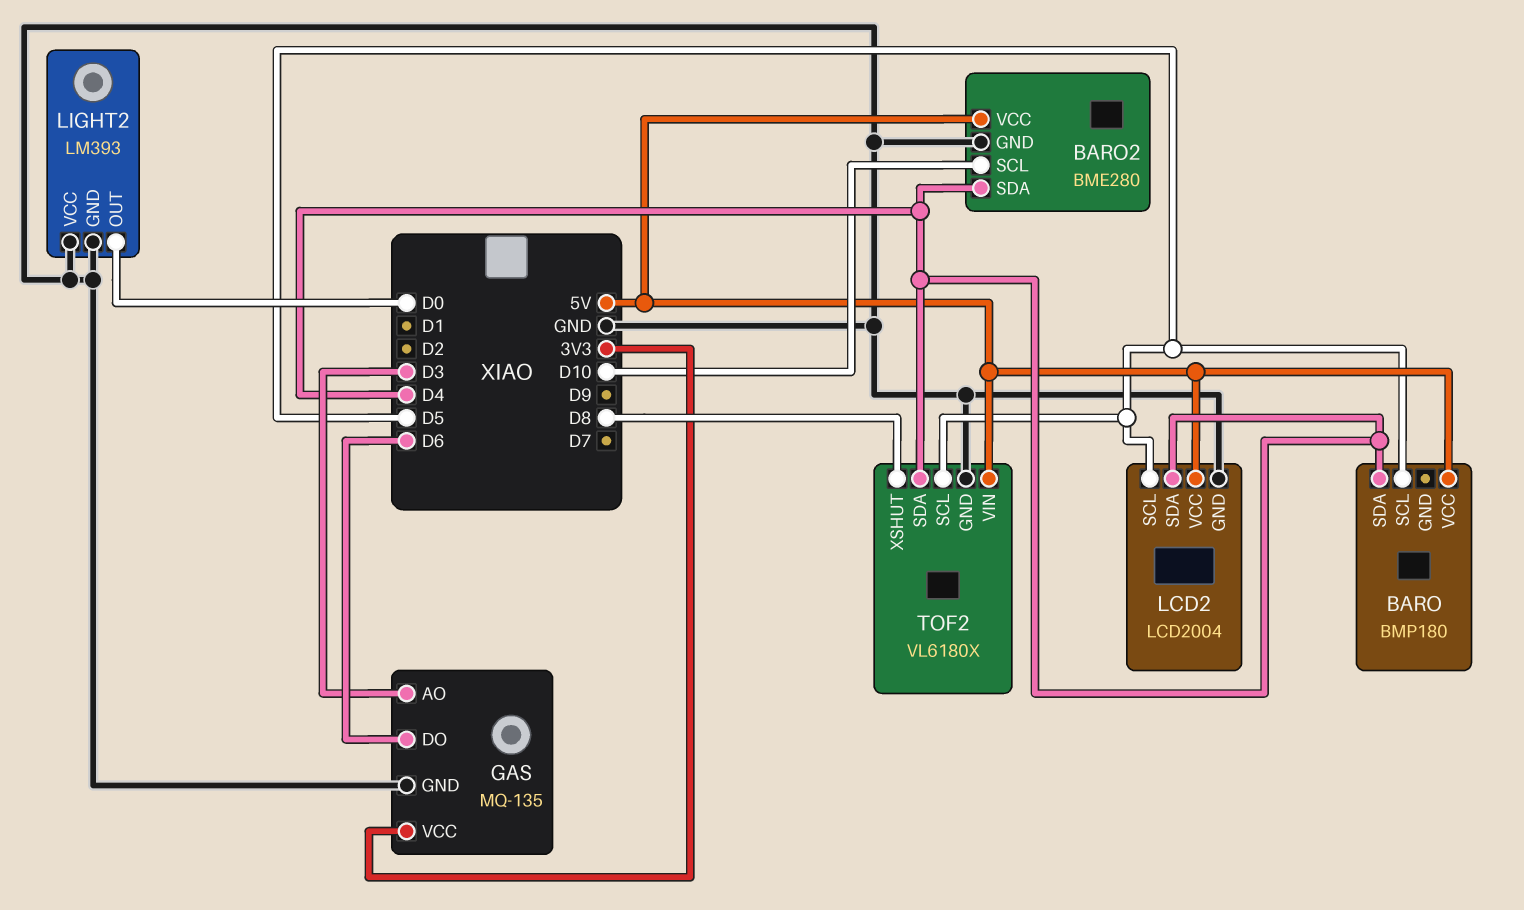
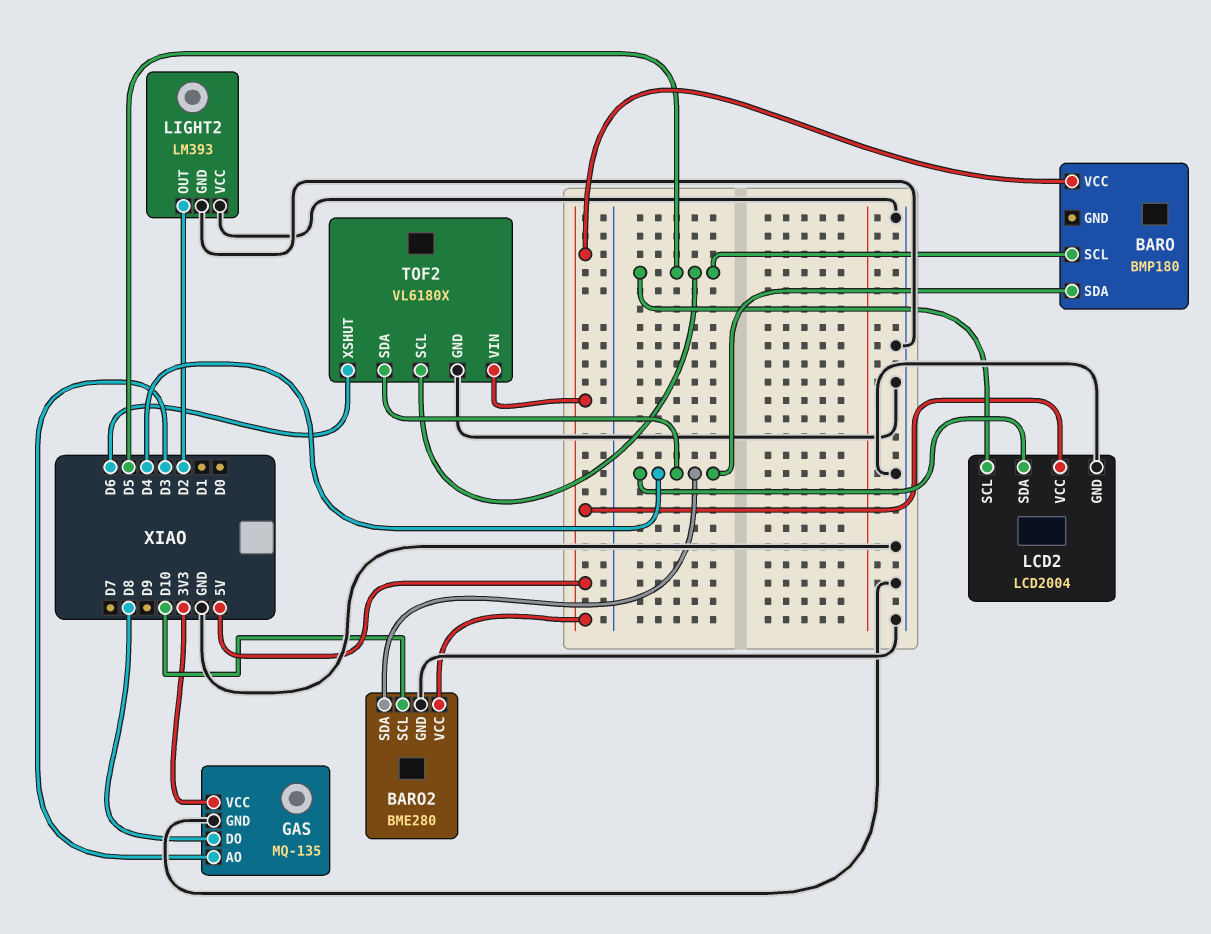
GAS pin DO: D6 -> D8
LIGHT2 pin OUT: D0 -> D2
TOF2 pin XSHUT: D8 -> D6

